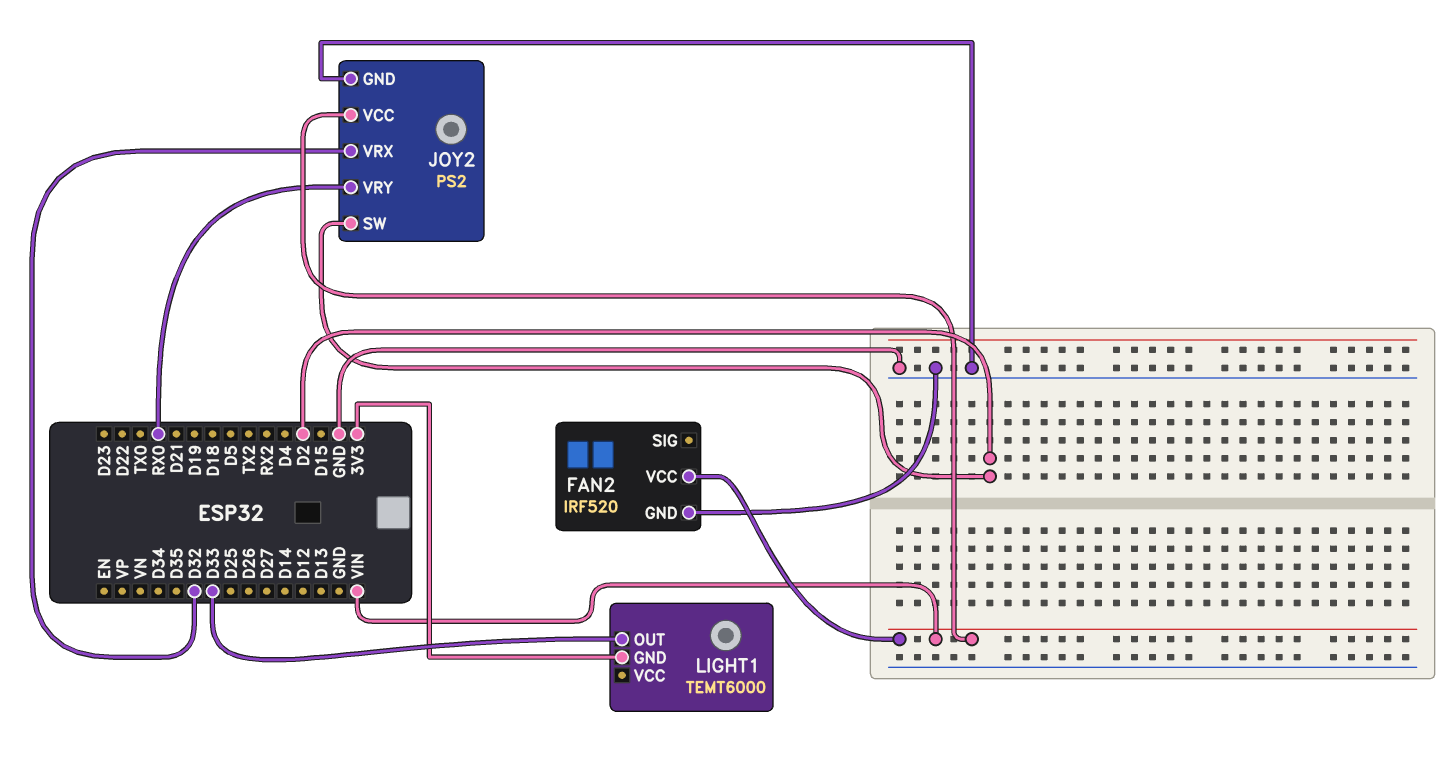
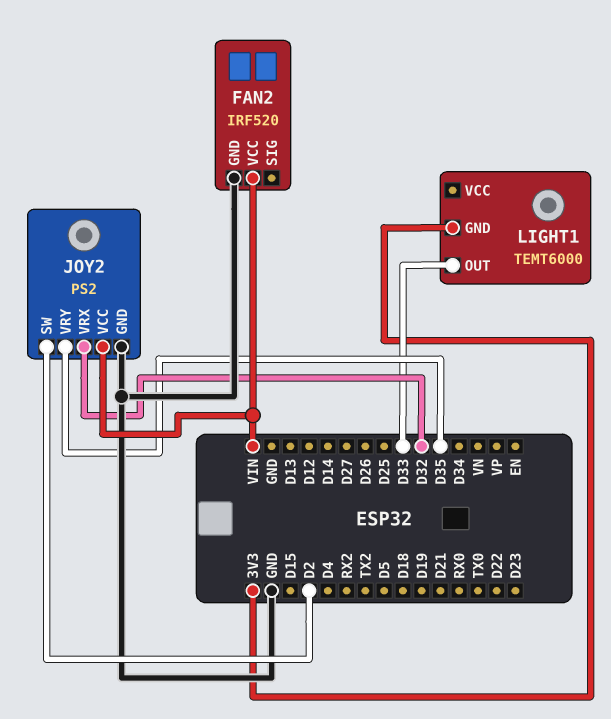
JOY2 pin VRY: RX0 -> D35

